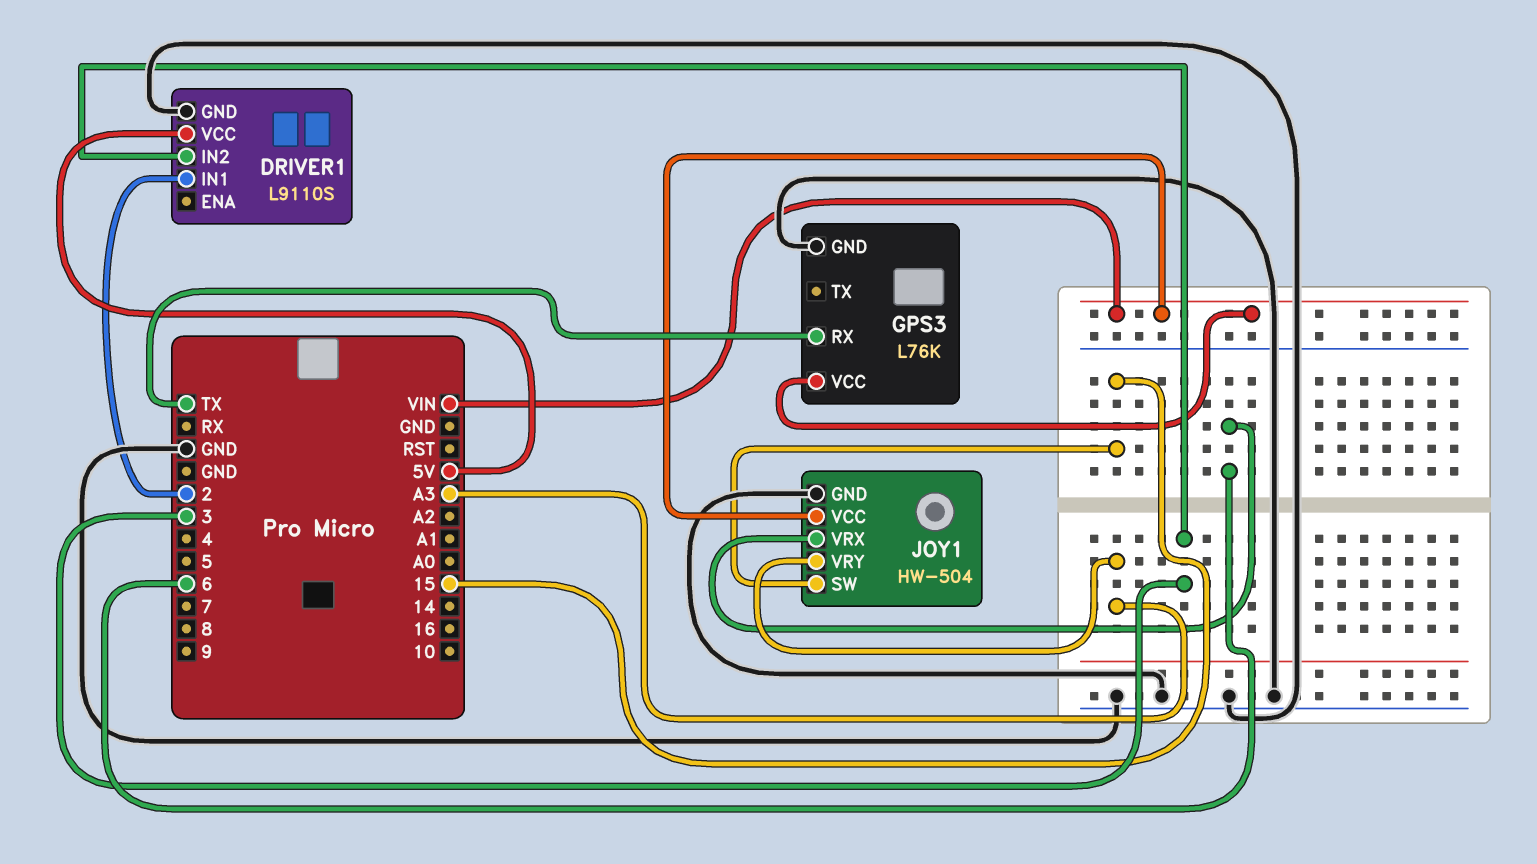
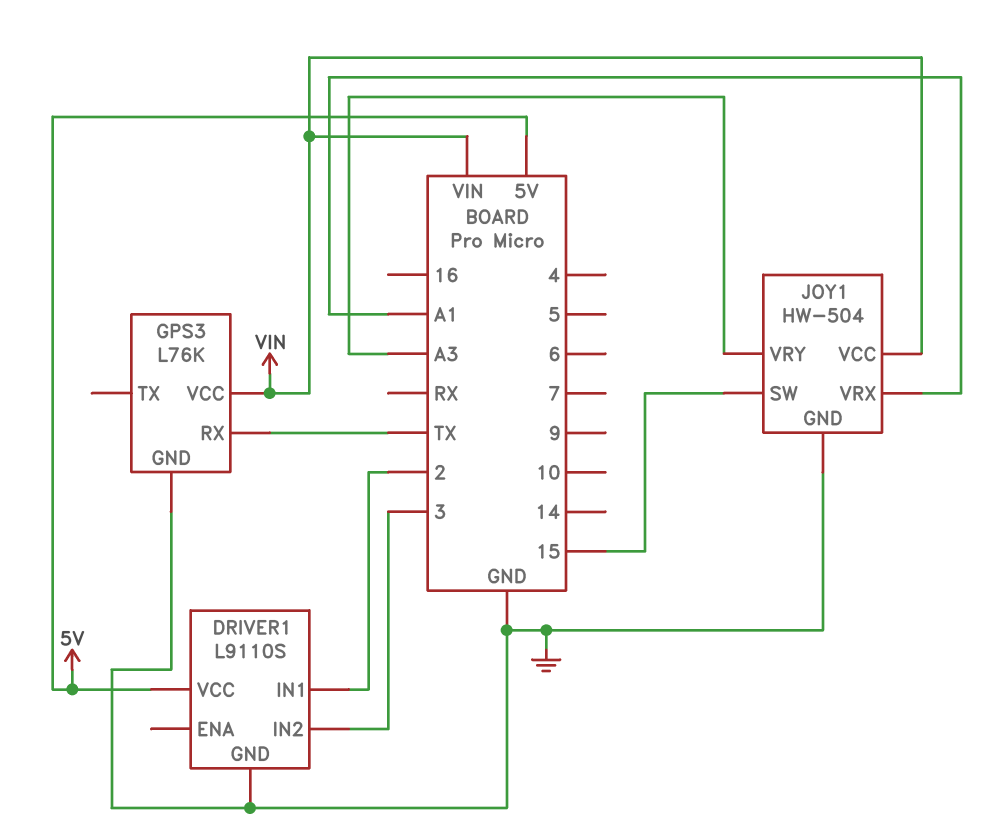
JOY1 pin VRX: 6 -> A1

